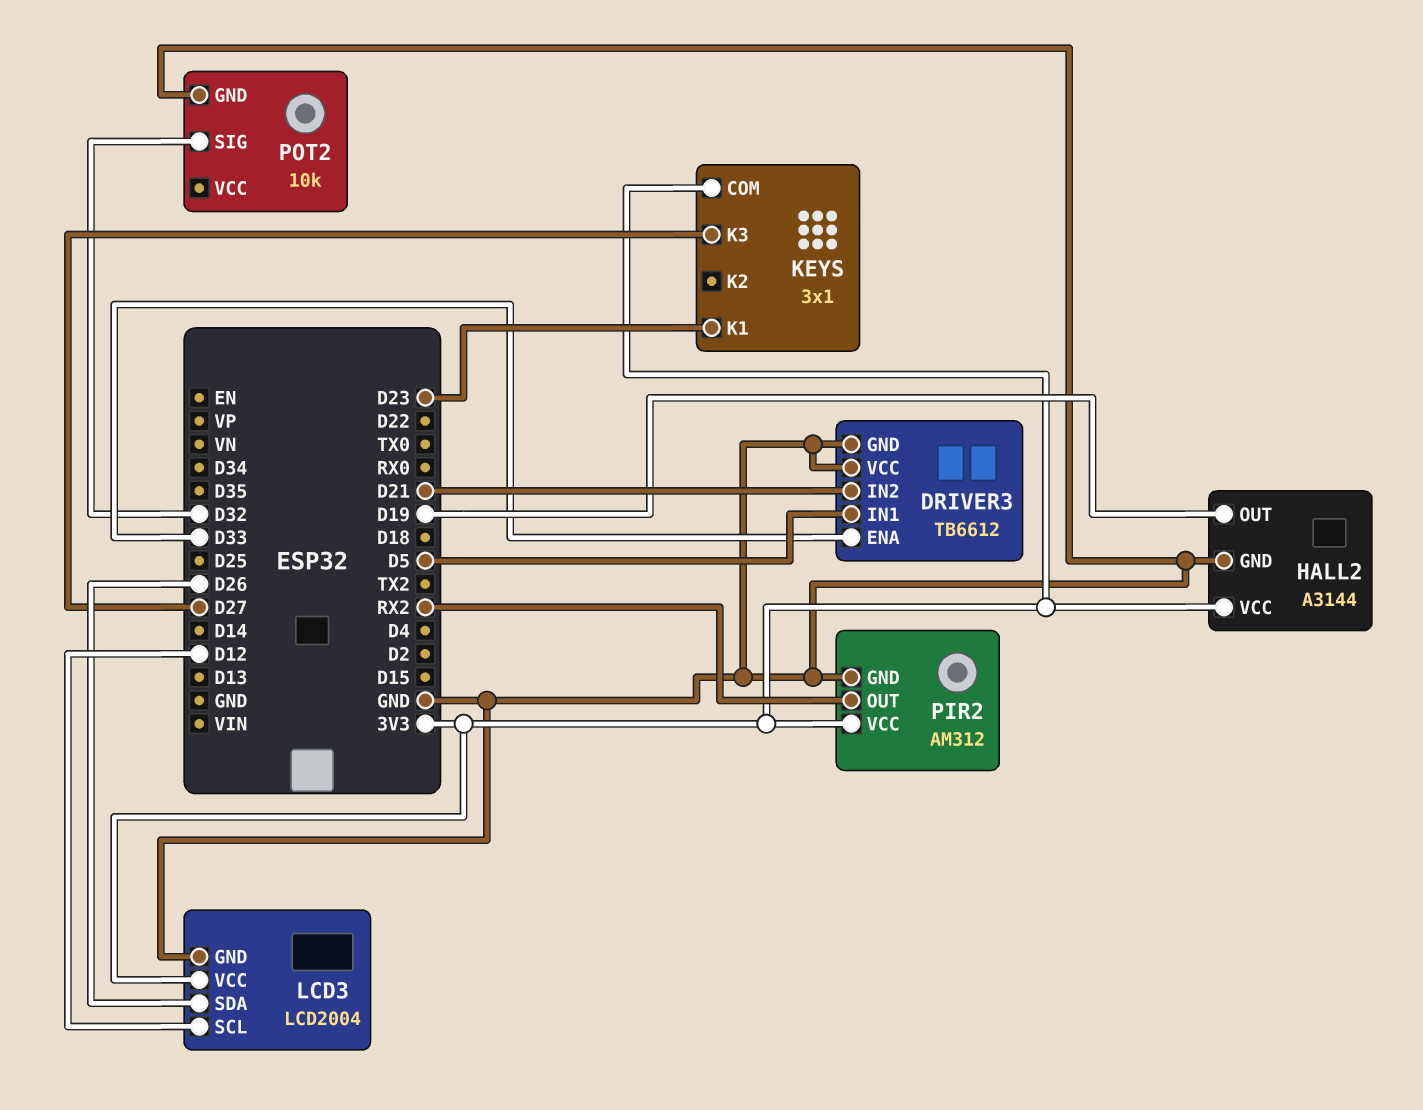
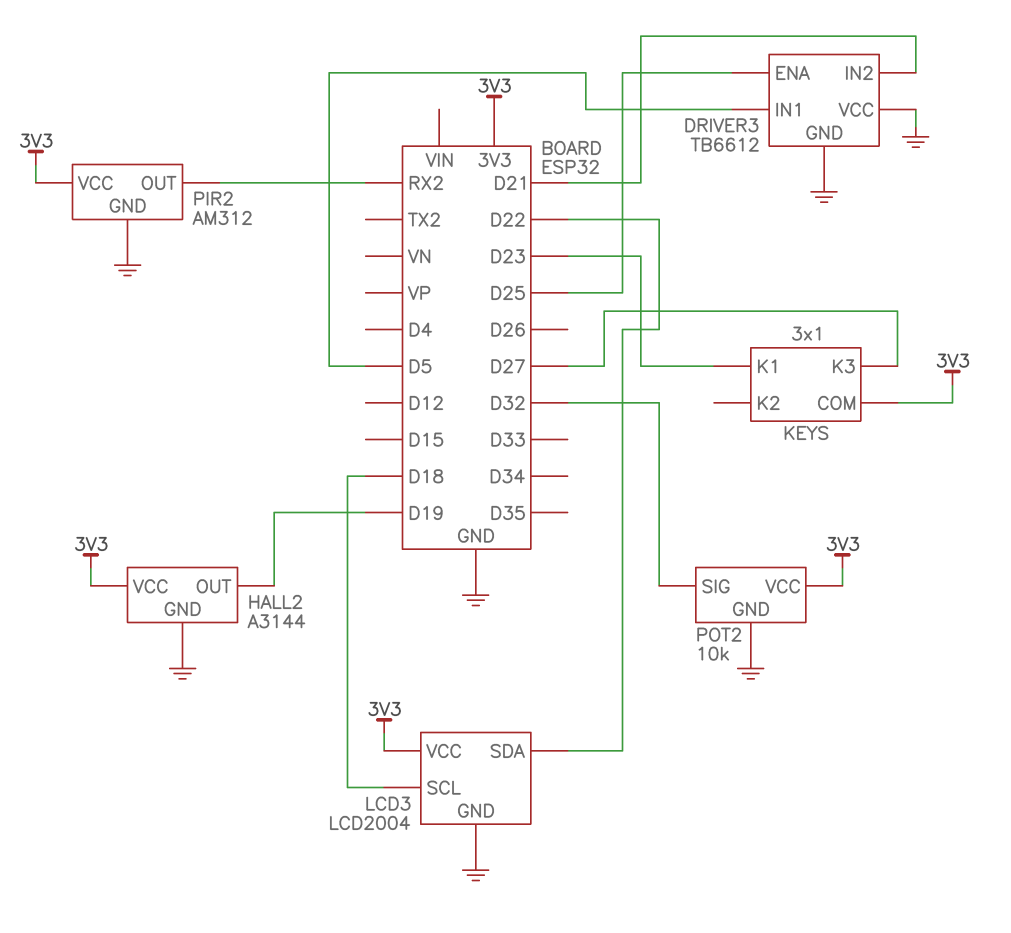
DRIVER3 pin ENA: D33 -> D25
LCD3 pin SCL: D12 -> D18
LCD3 pin SDA: D26 -> D22
POT2 pin VCC: none -> 3V3

